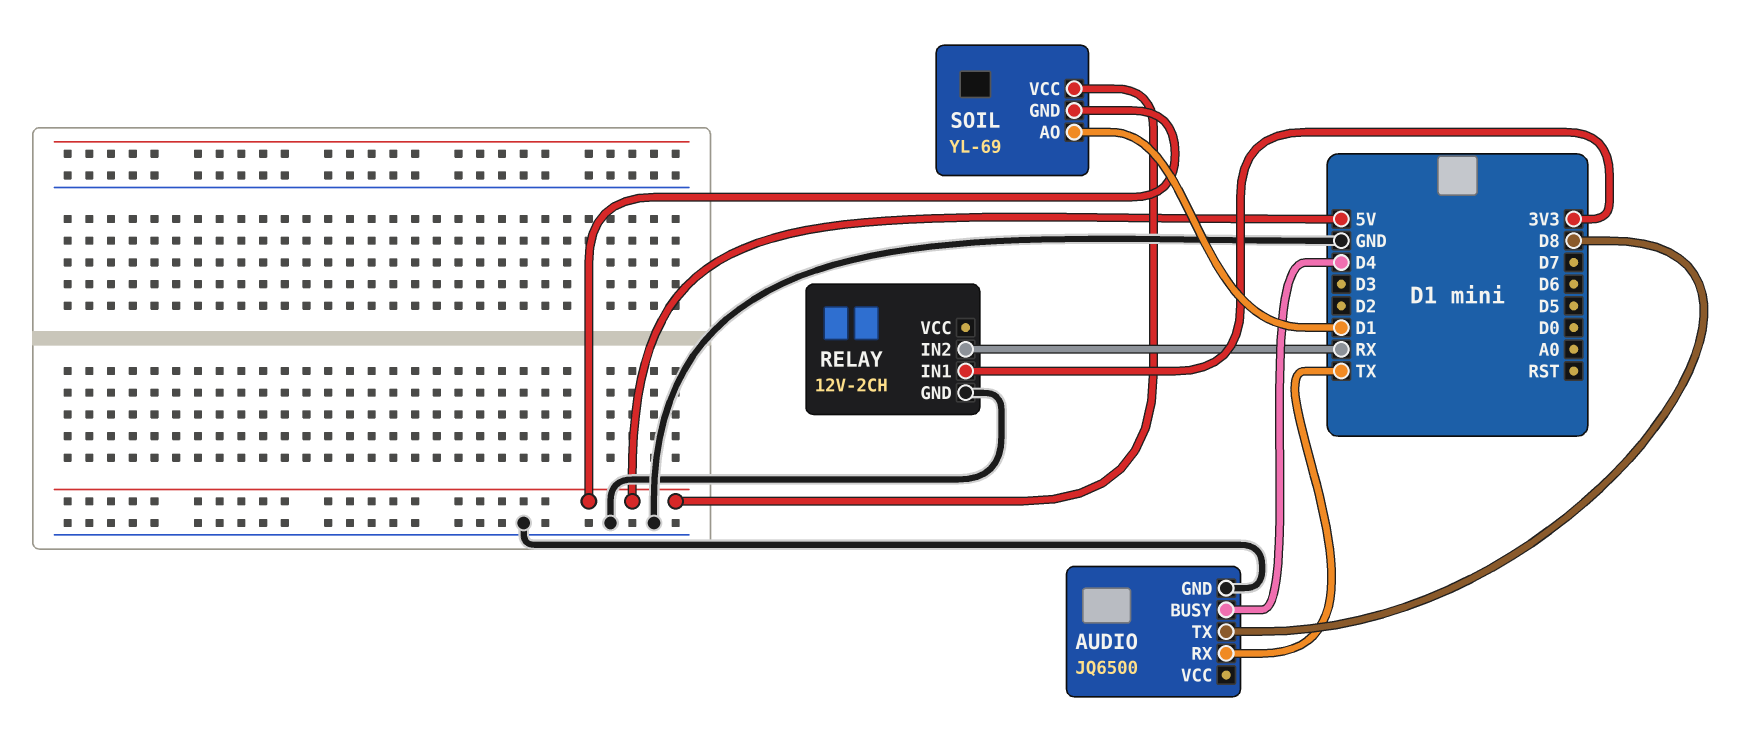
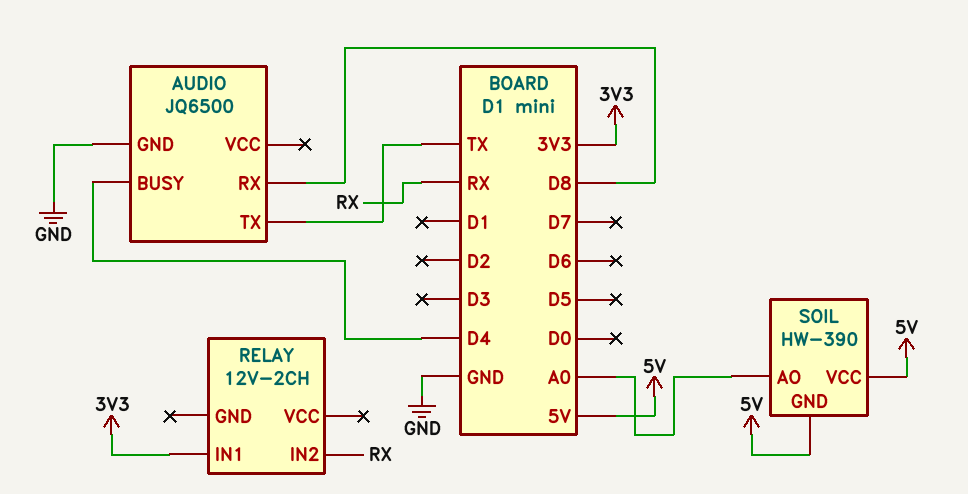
AUDIO pin RX: TX -> D8
AUDIO pin TX: D8 -> TX
RELAY pin GND: GND -> none
SOIL: YL-69 -> HW-390
SOIL pin AO: D1 -> A0

